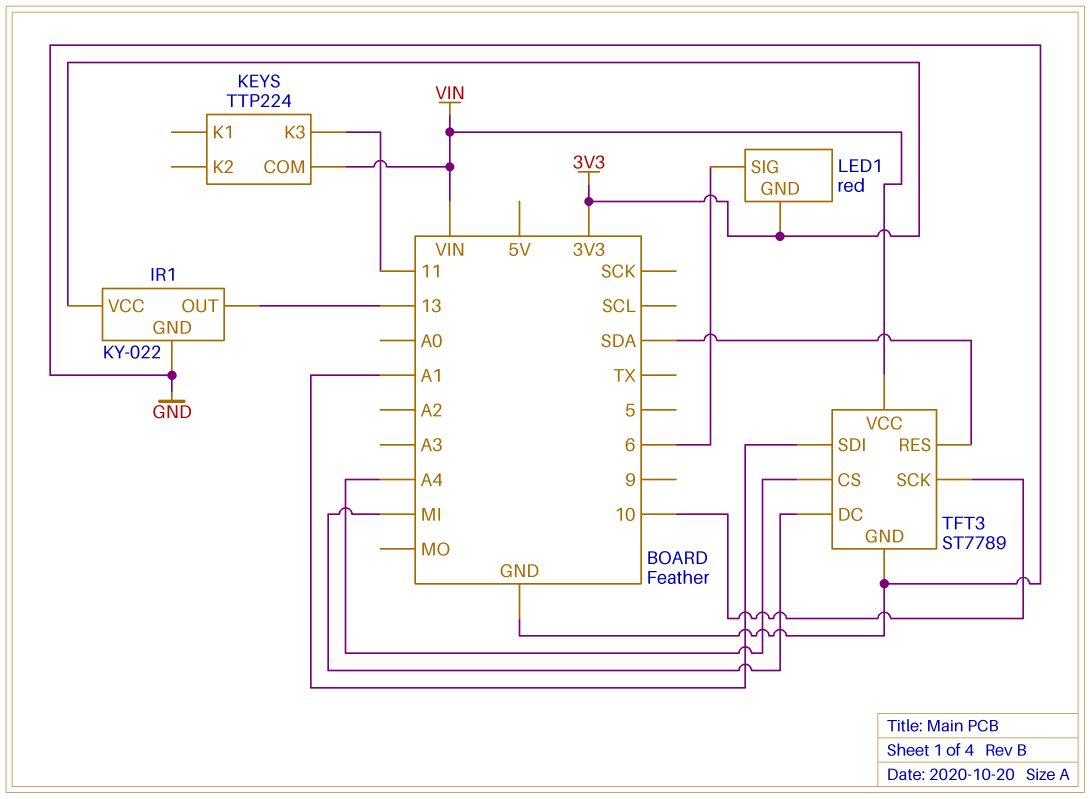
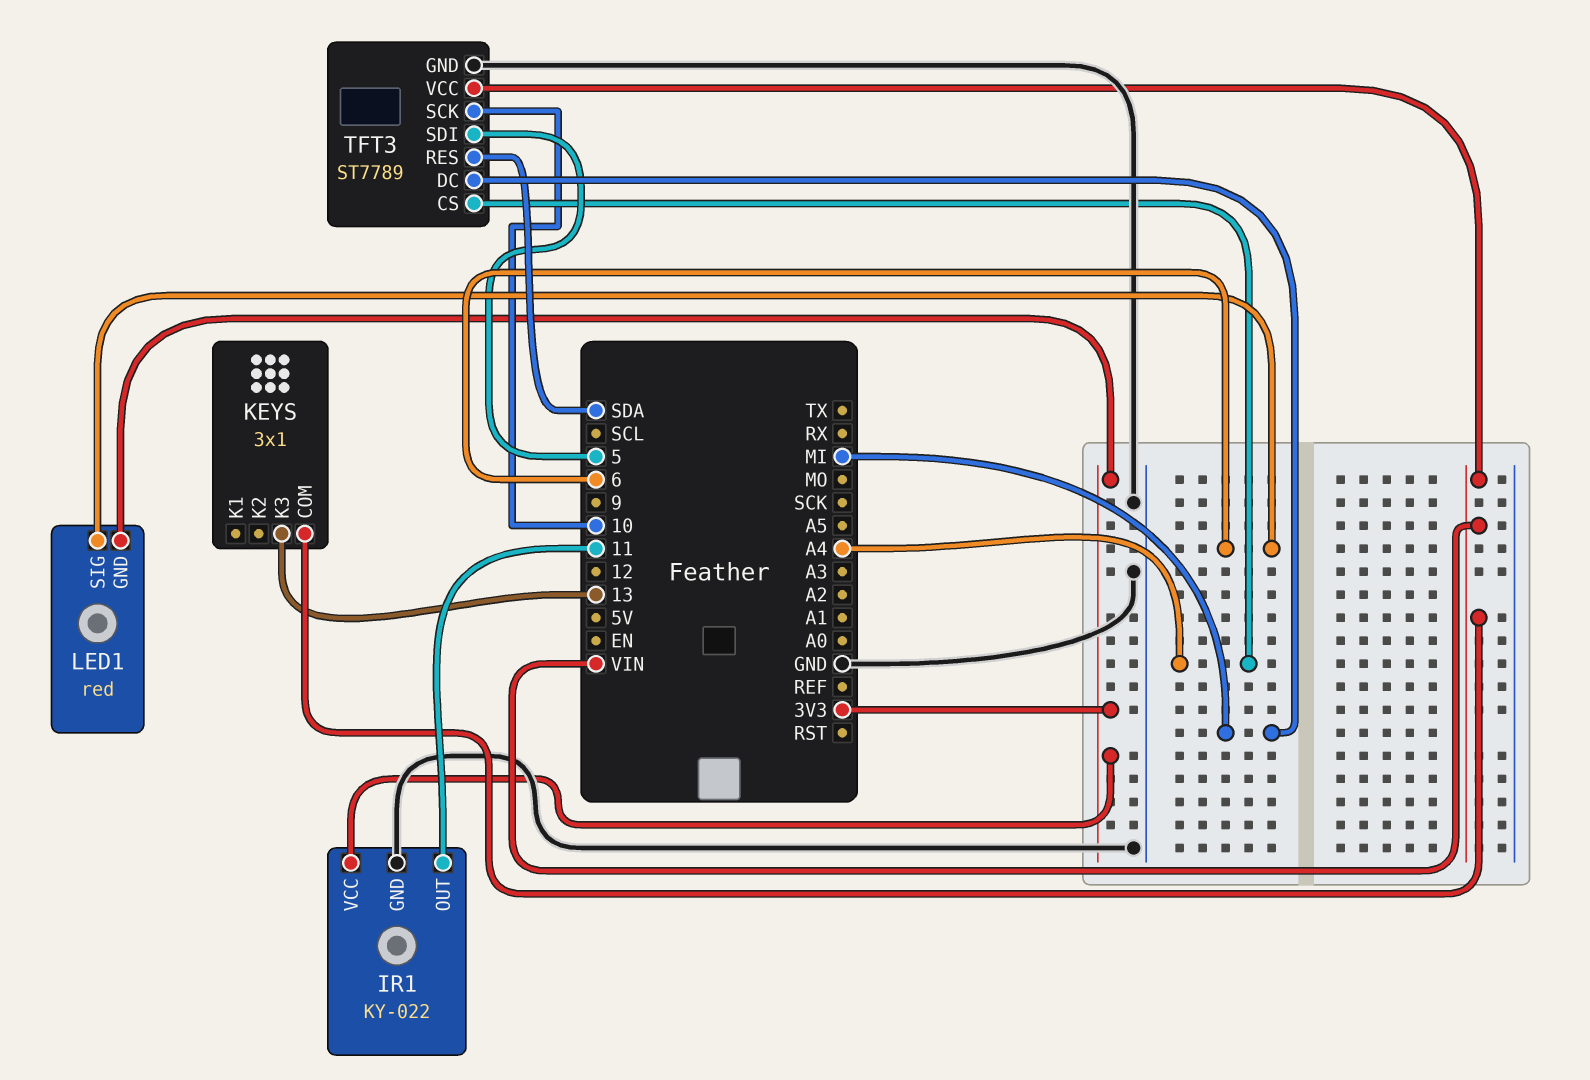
IR1 pin OUT: 13 -> 11
KEYS: TTP224 -> 3x1
KEYS pin K3: 11 -> 13
TFT3 pin SDI: A1 -> 5

